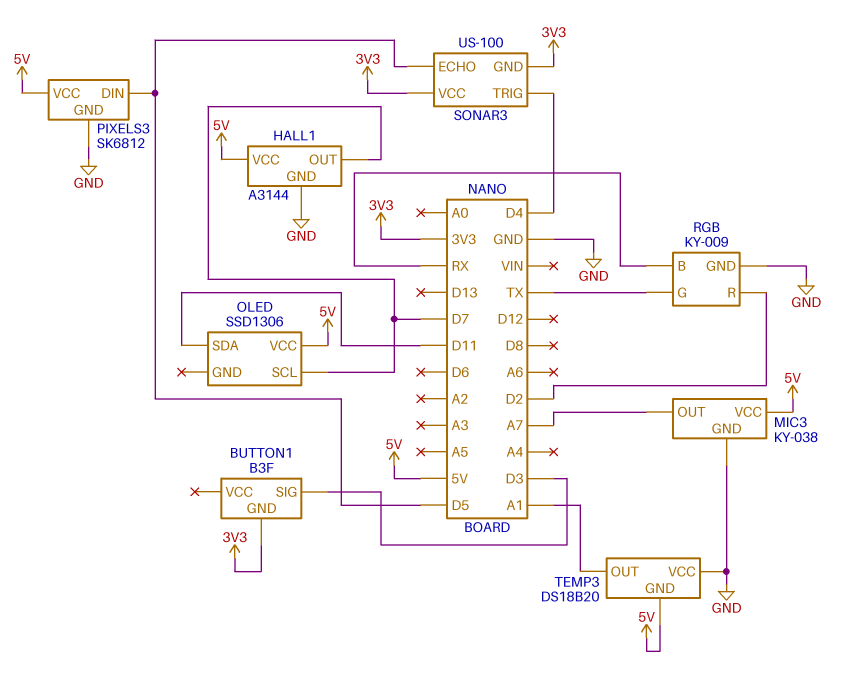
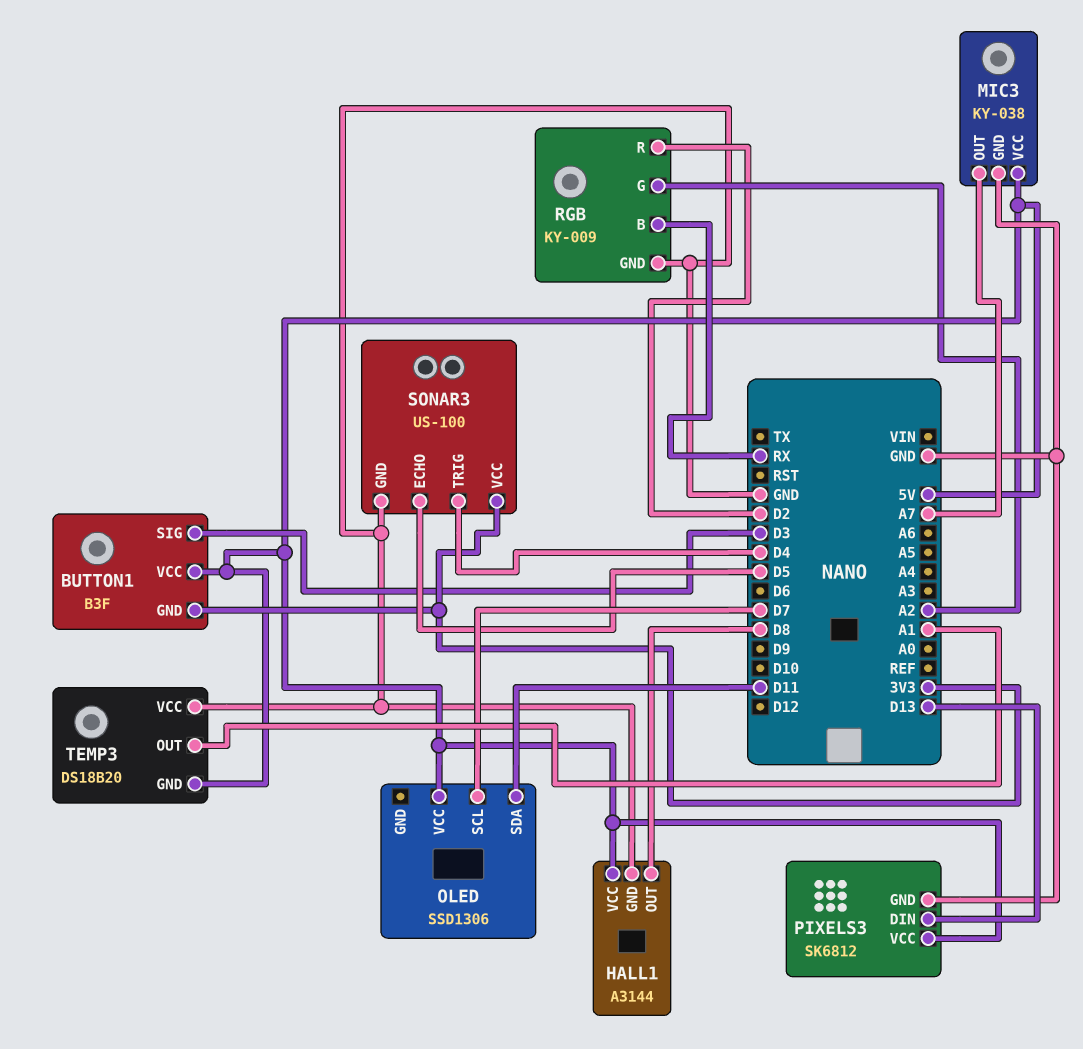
BUTTON1 pin VCC: none -> 5V
HALL1 pin OUT: D7 -> D8
PIXELS3 pin DIN: D5 -> D13
RGB pin G: TX -> A2
SONAR3 pin GND: 3V3 -> GND

